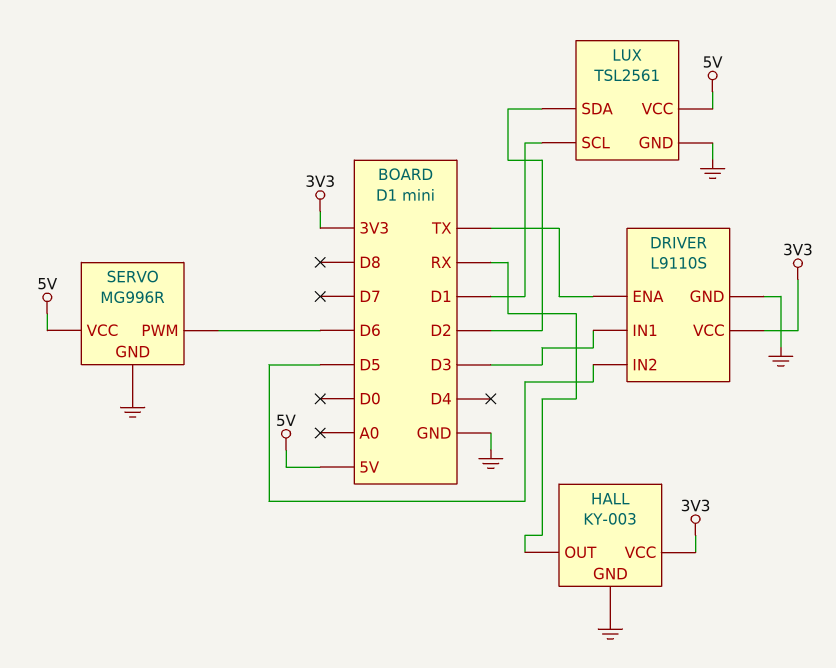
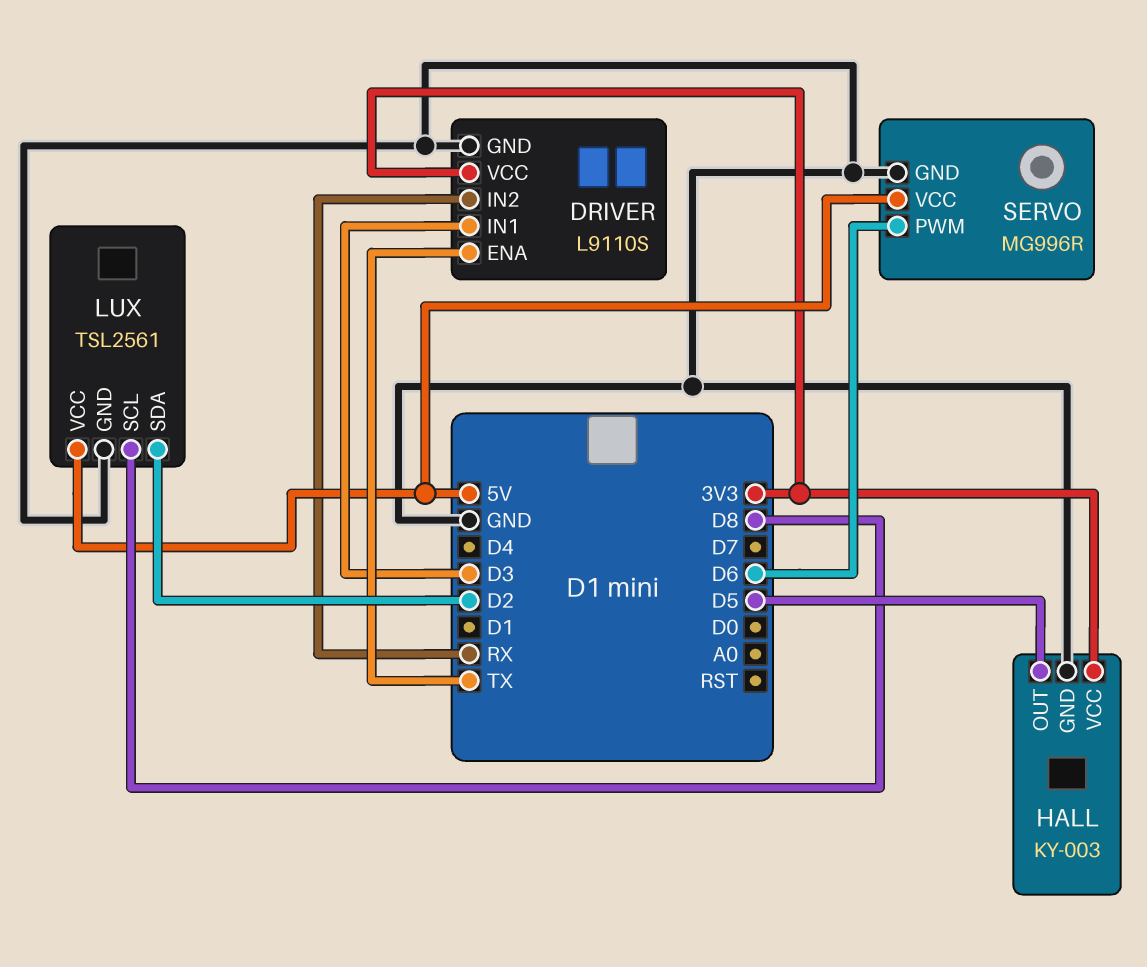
DRIVER pin IN2: D5 -> RX
HALL pin OUT: RX -> D5
LUX pin SCL: D1 -> D8

